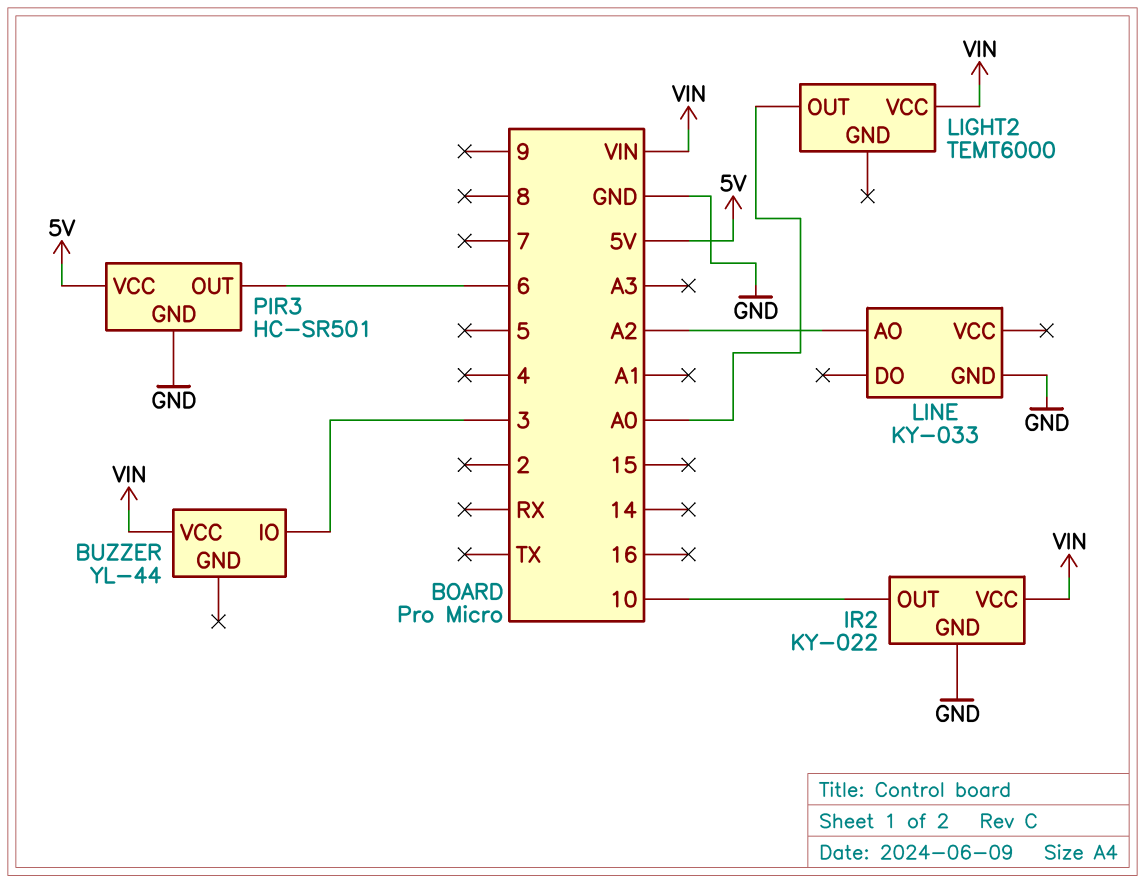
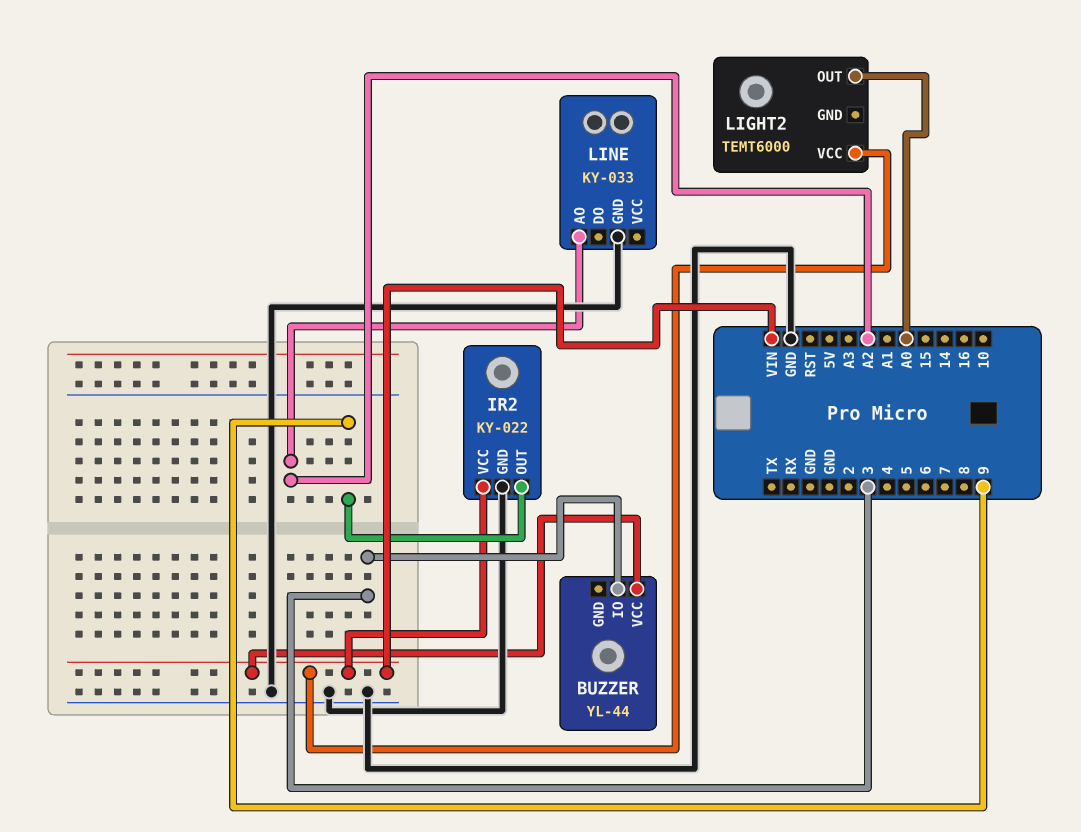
IR2 pin OUT: 10 -> 9
PIR3: HC-SR501 -> none
PIR3 pin GND: GND -> none
PIR3 pin OUT: 6 -> none
PIR3 pin VCC: 5V -> none

